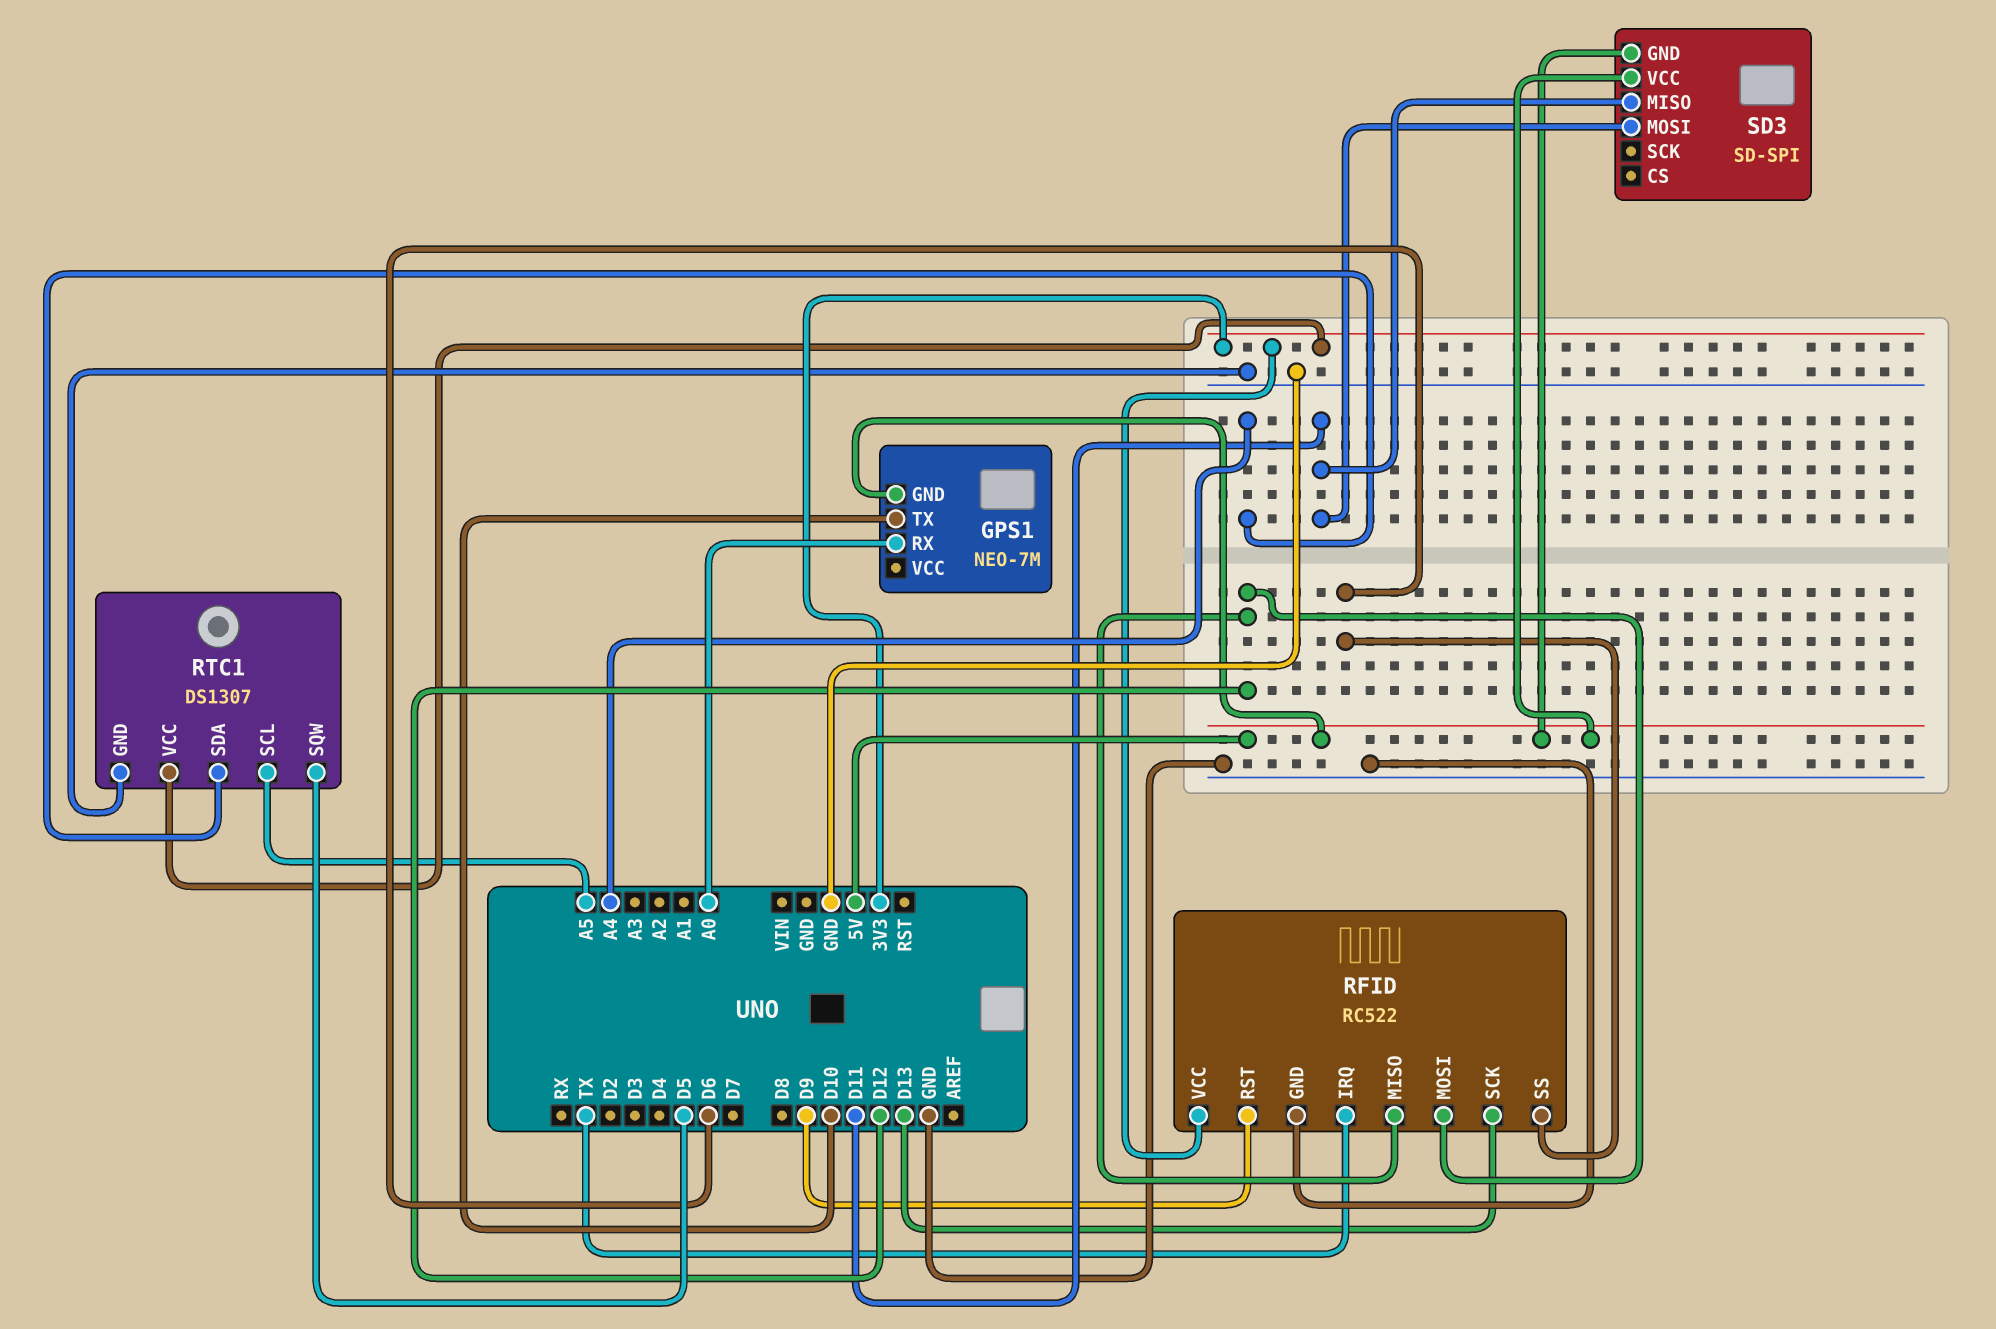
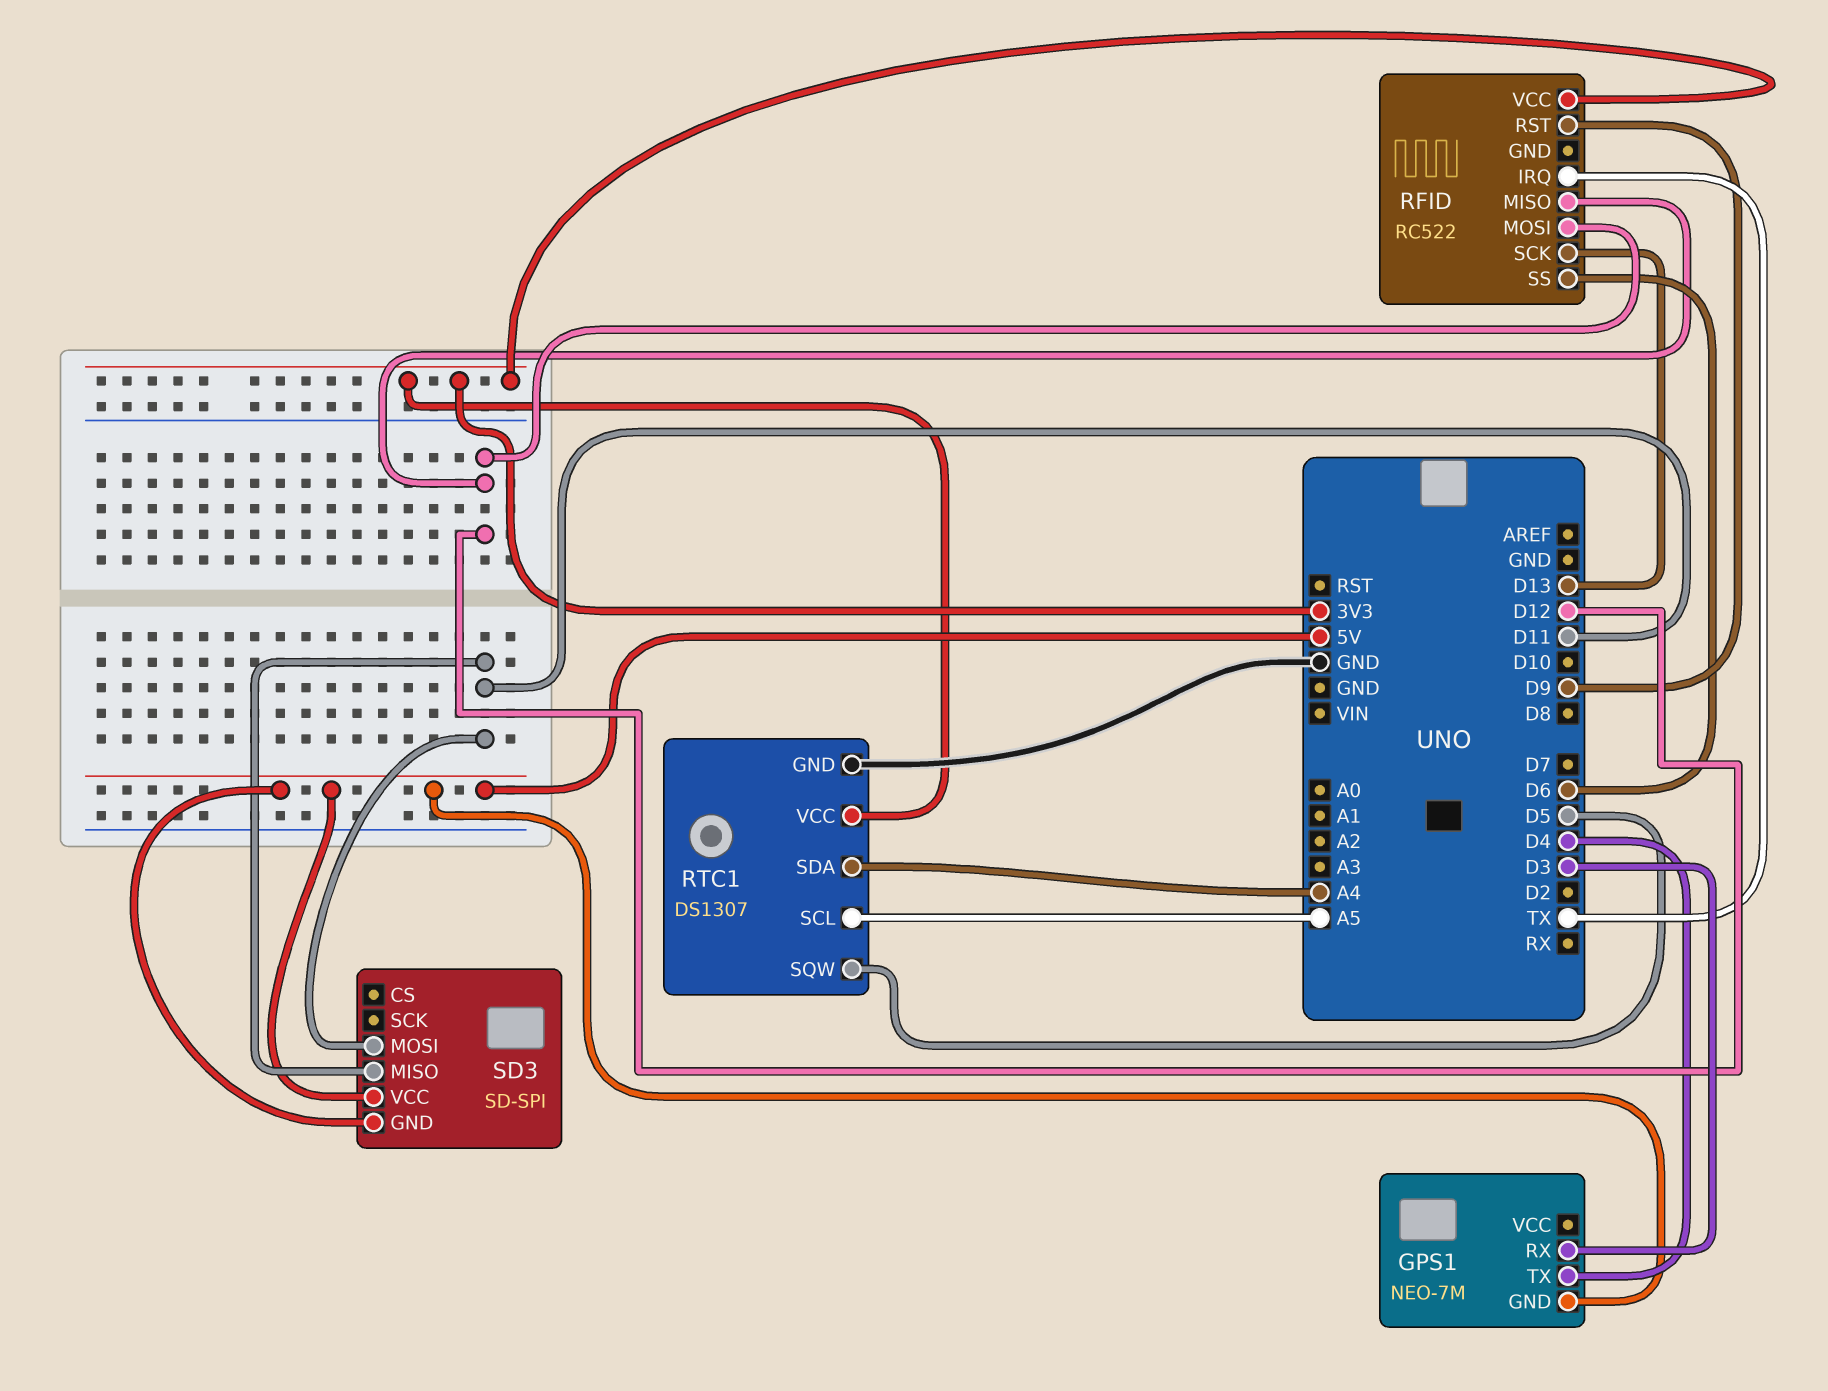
GPS1 pin RX: A0 -> D3
GPS1 pin TX: D10 -> D4
RFID pin GND: GND -> none

